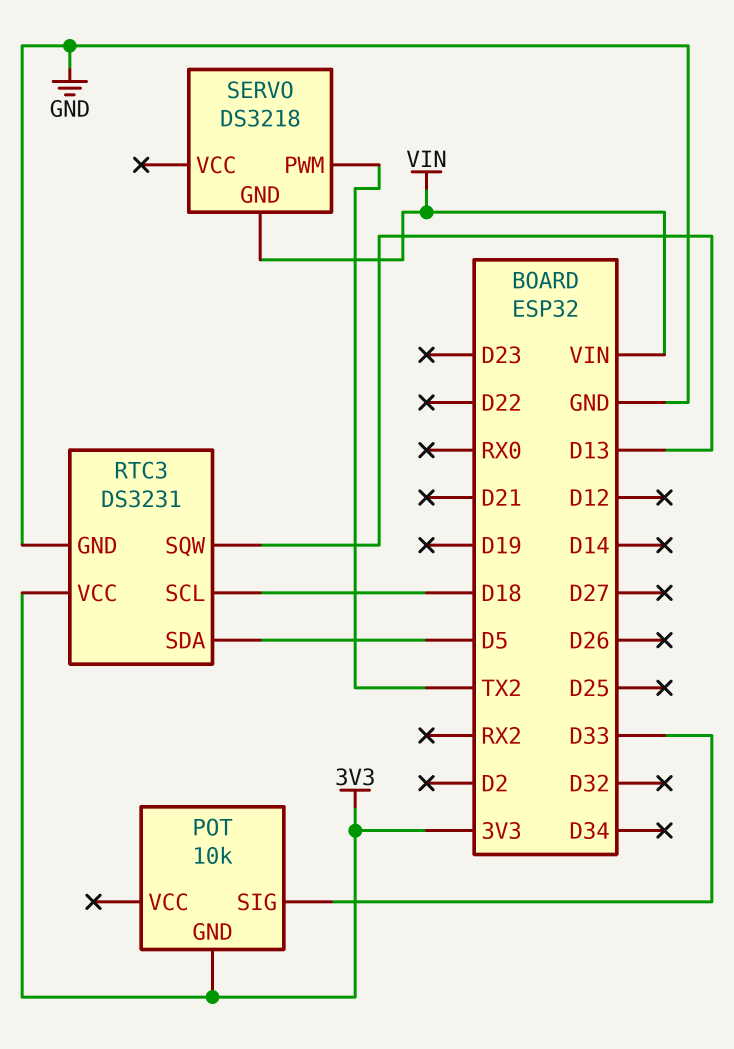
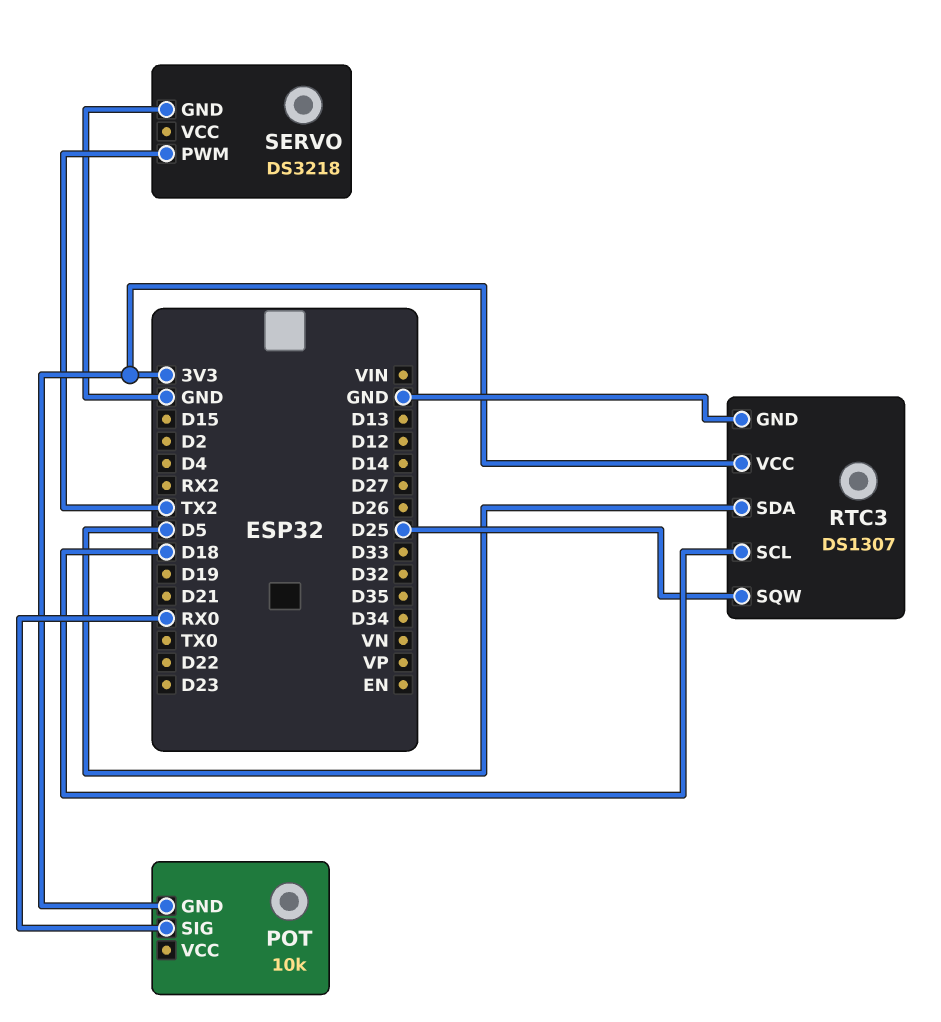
POT pin SIG: D33 -> RX0
RTC3: DS3231 -> DS1307
RTC3 pin SQW: D13 -> D25
SERVO pin GND: VIN -> GND

